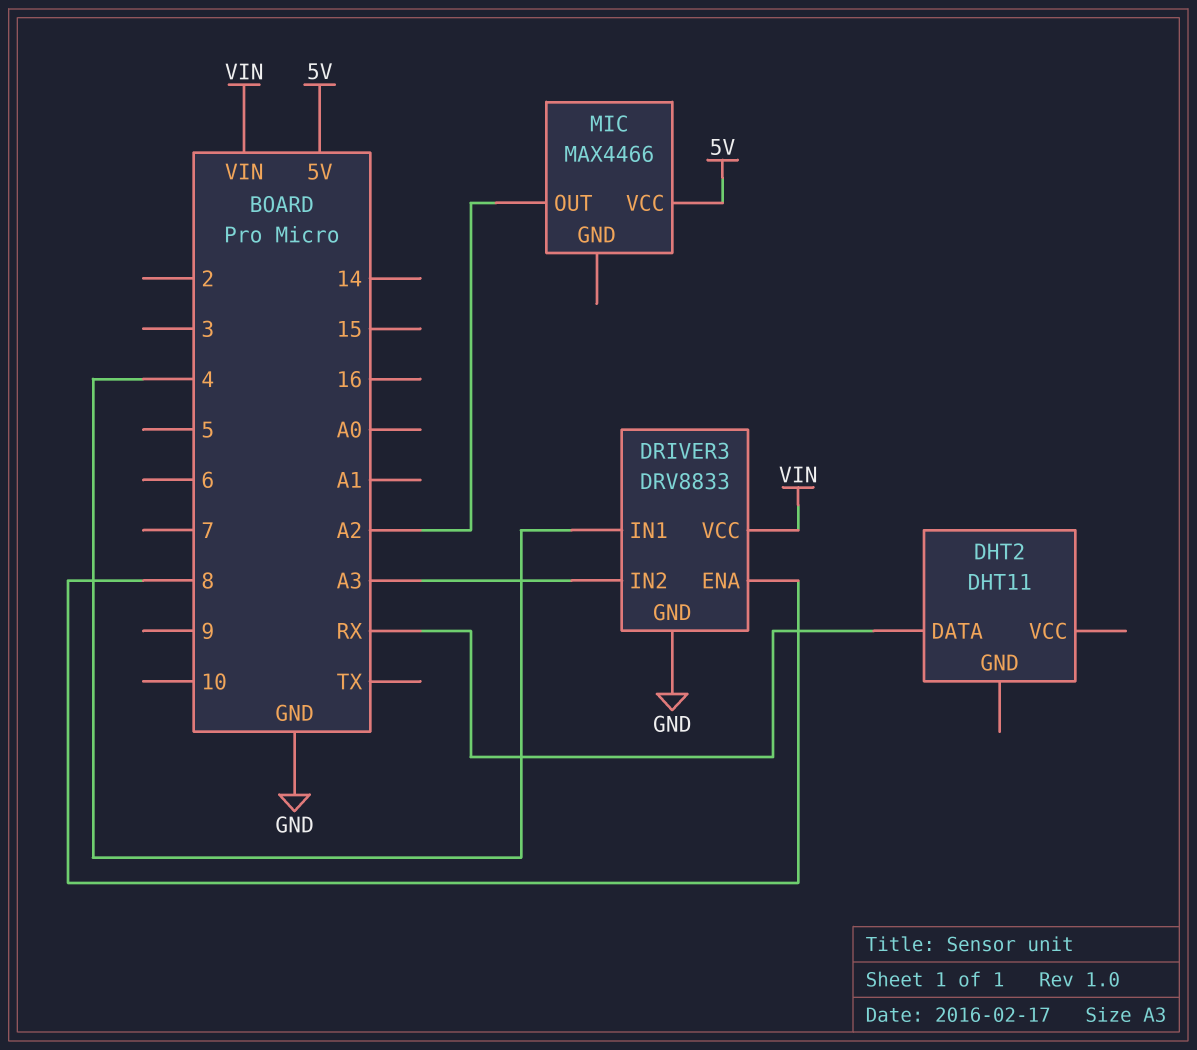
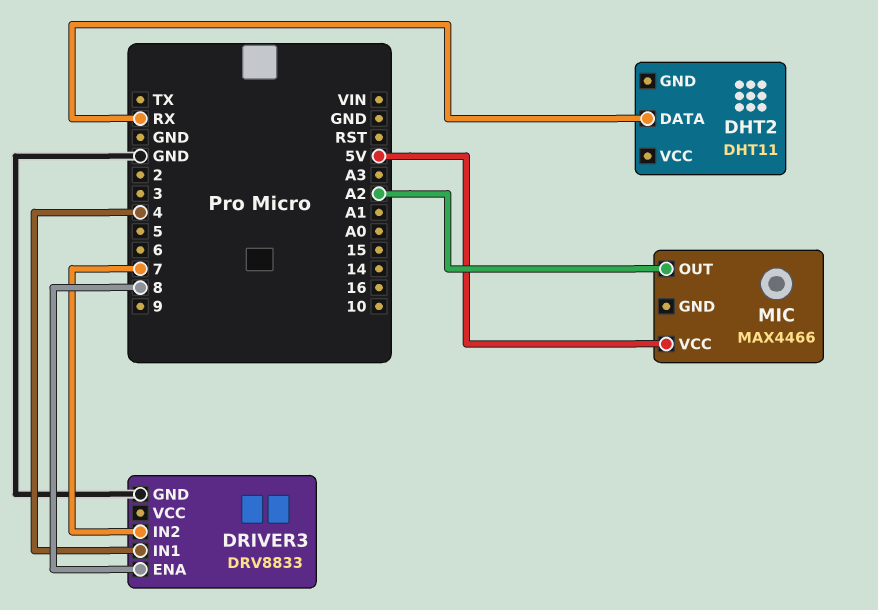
DRIVER3 pin IN2: A3 -> 7
DRIVER3 pin VCC: VIN -> none

